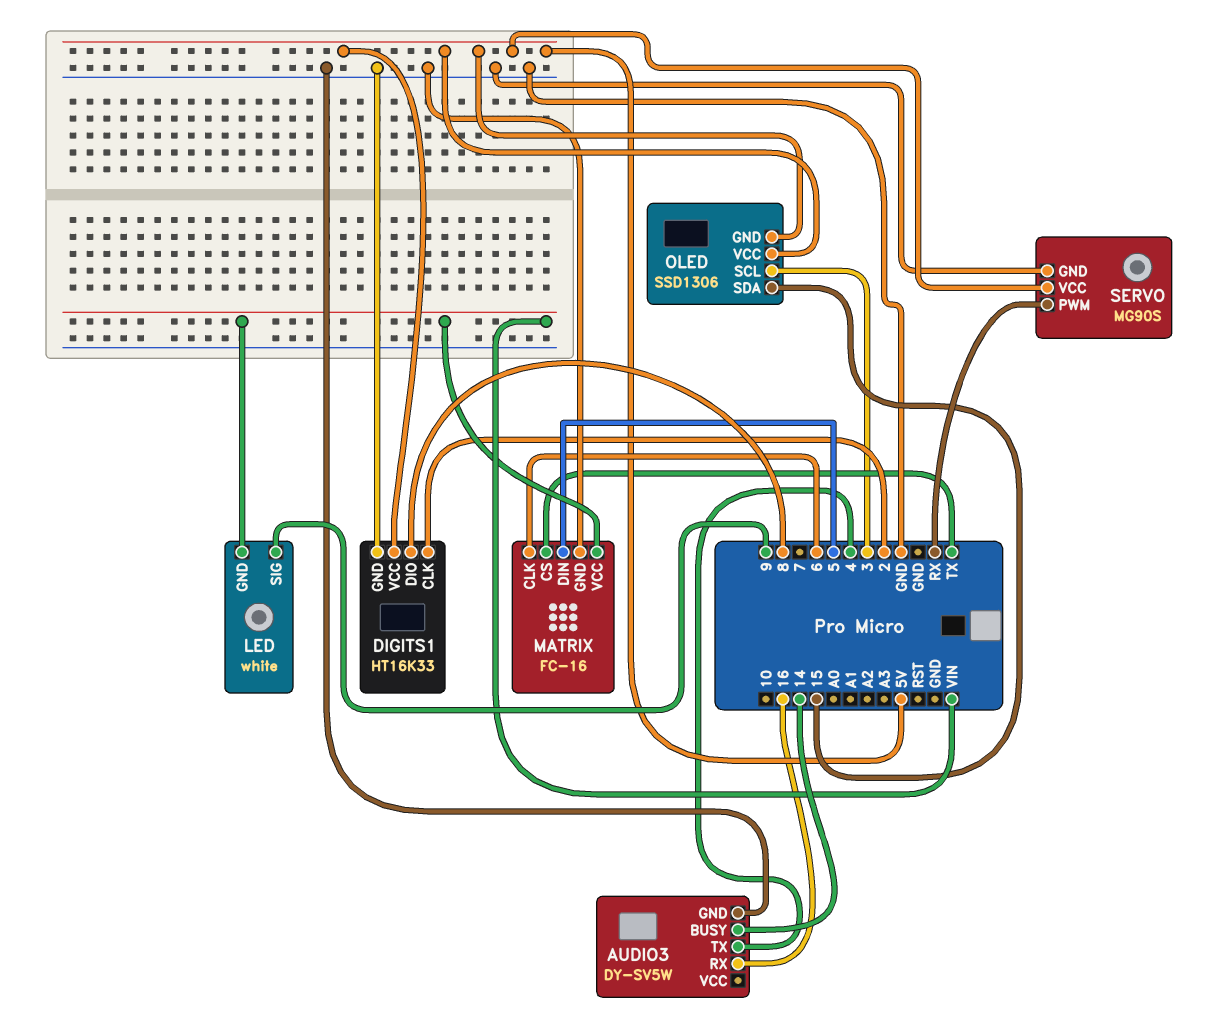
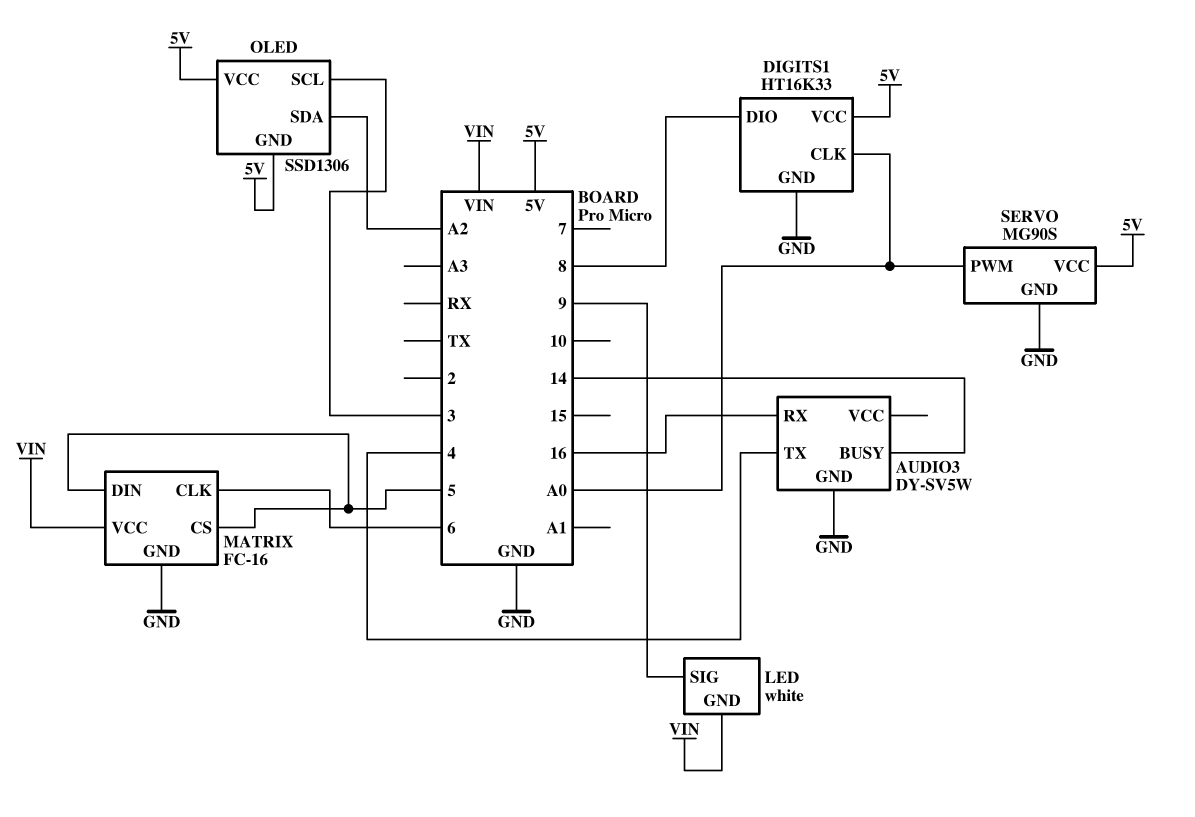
DIGITS1 pin CLK: 2 -> A0
MATRIX pin CS: TX -> 5
OLED pin SDA: 15 -> A2
SERVO pin PWM: RX -> A0

